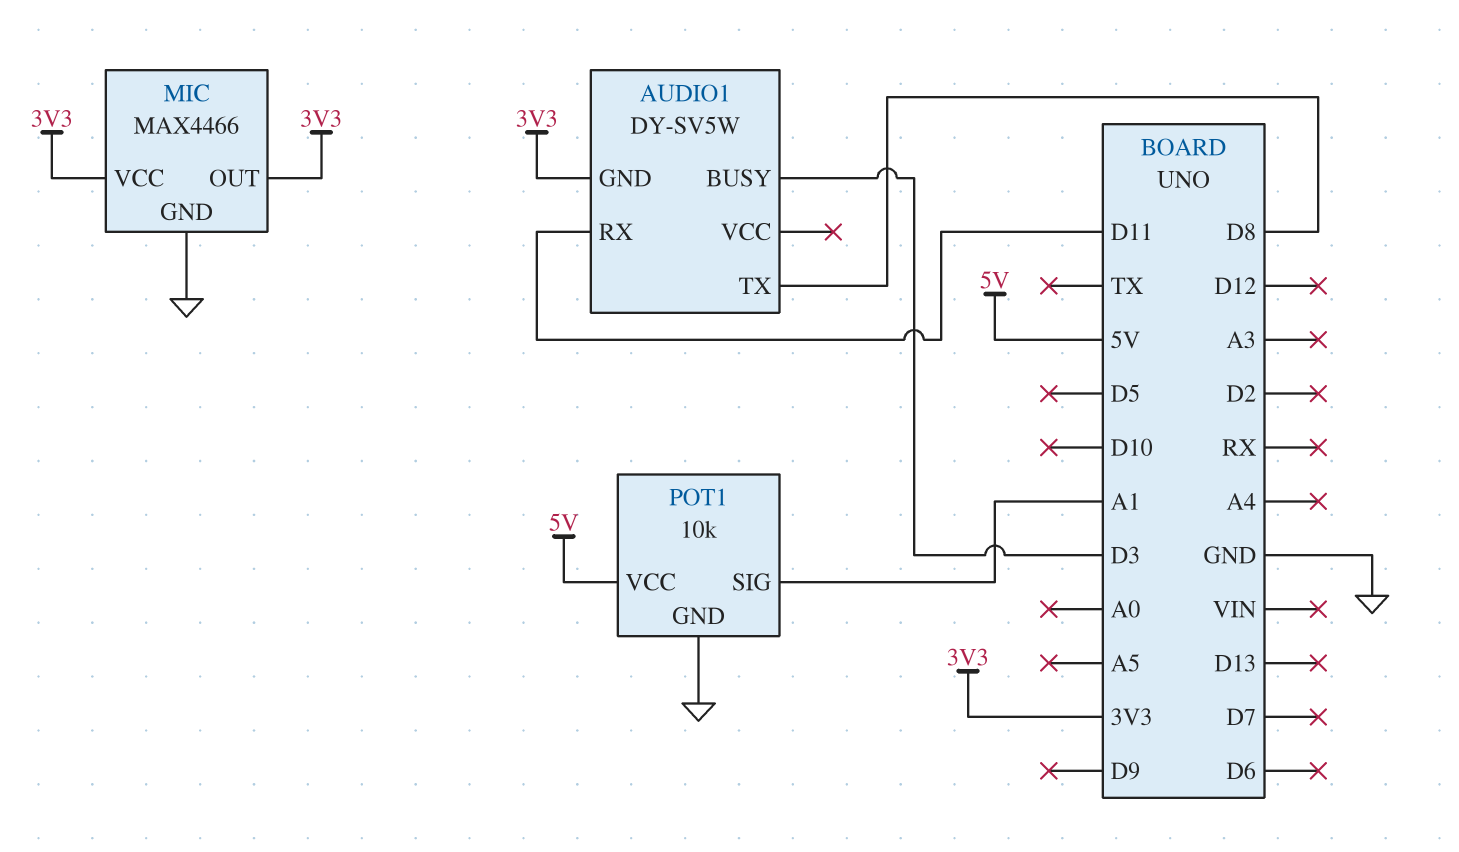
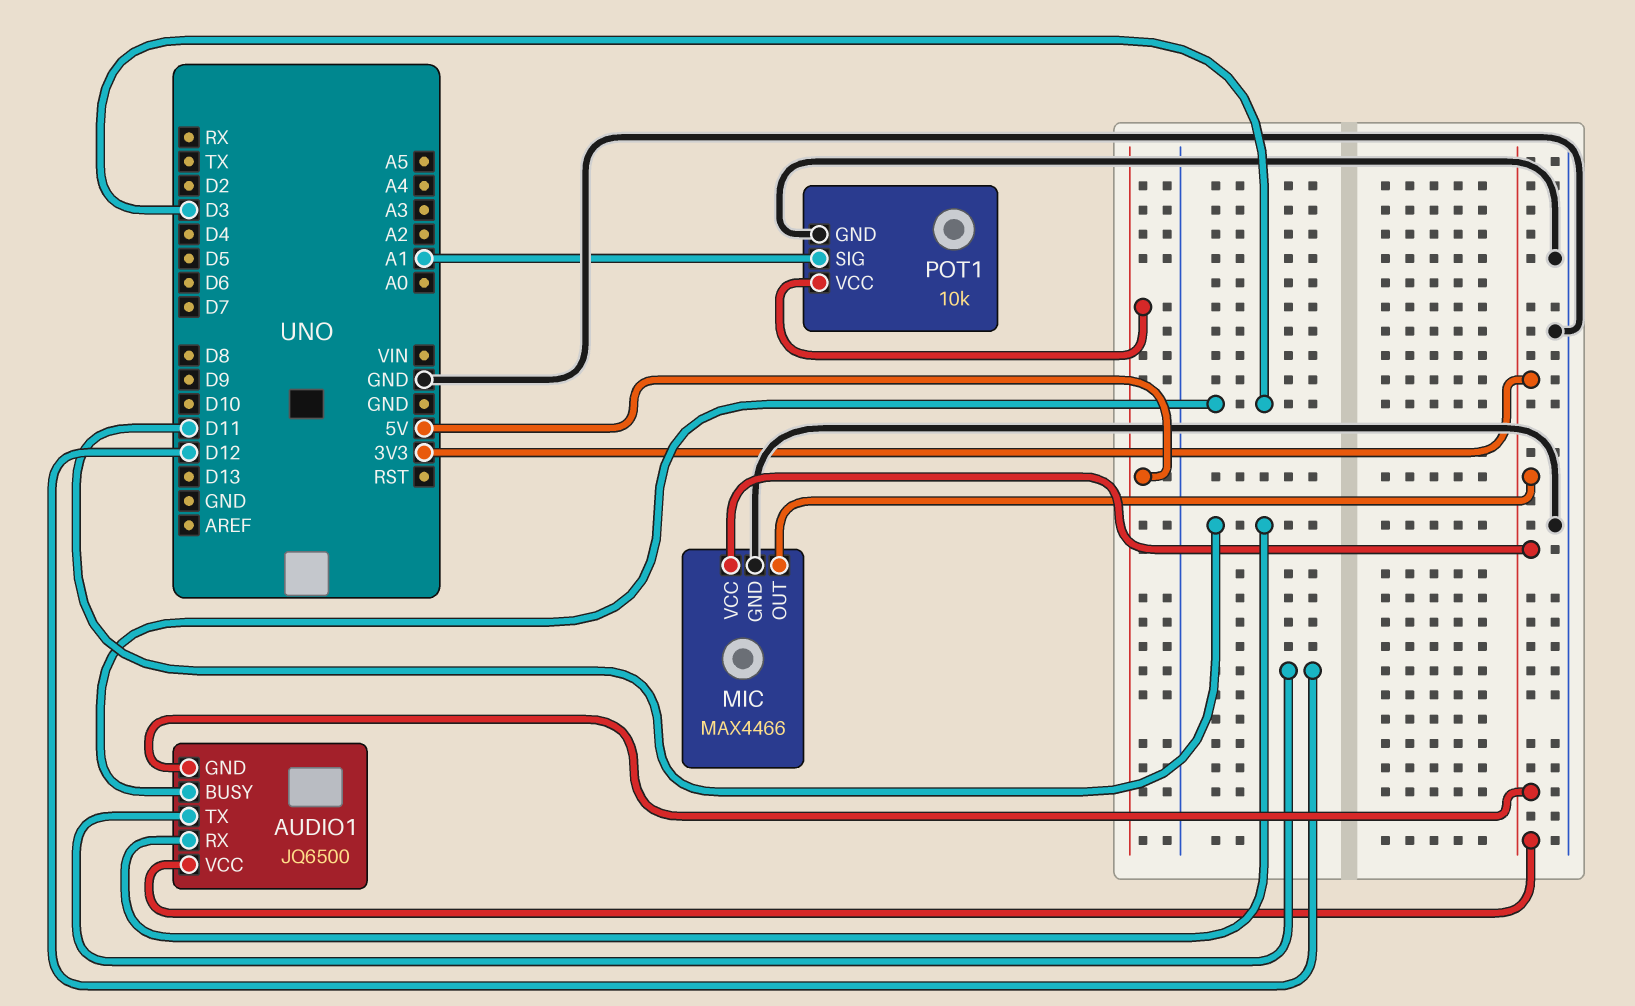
AUDIO1: DY-SV5W -> JQ6500
AUDIO1 pin TX: D8 -> D12
AUDIO1 pin VCC: none -> 3V3

